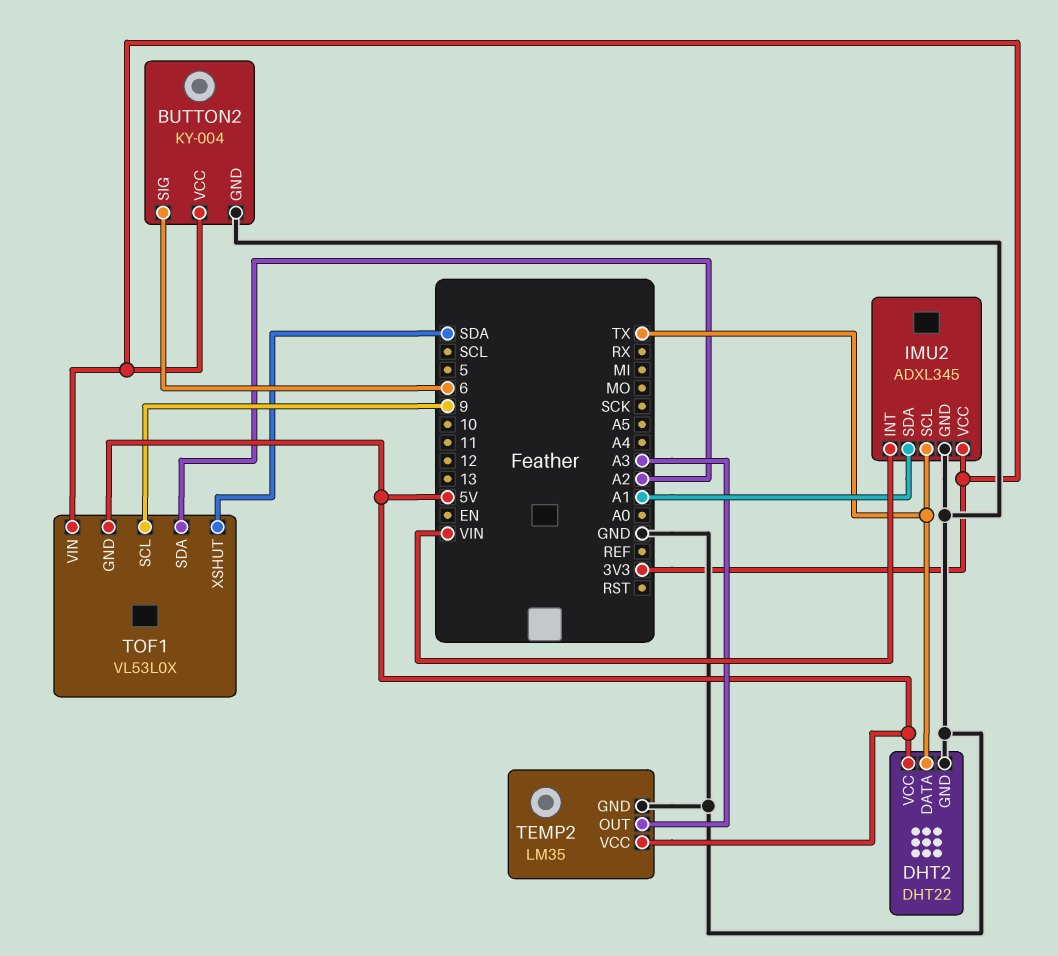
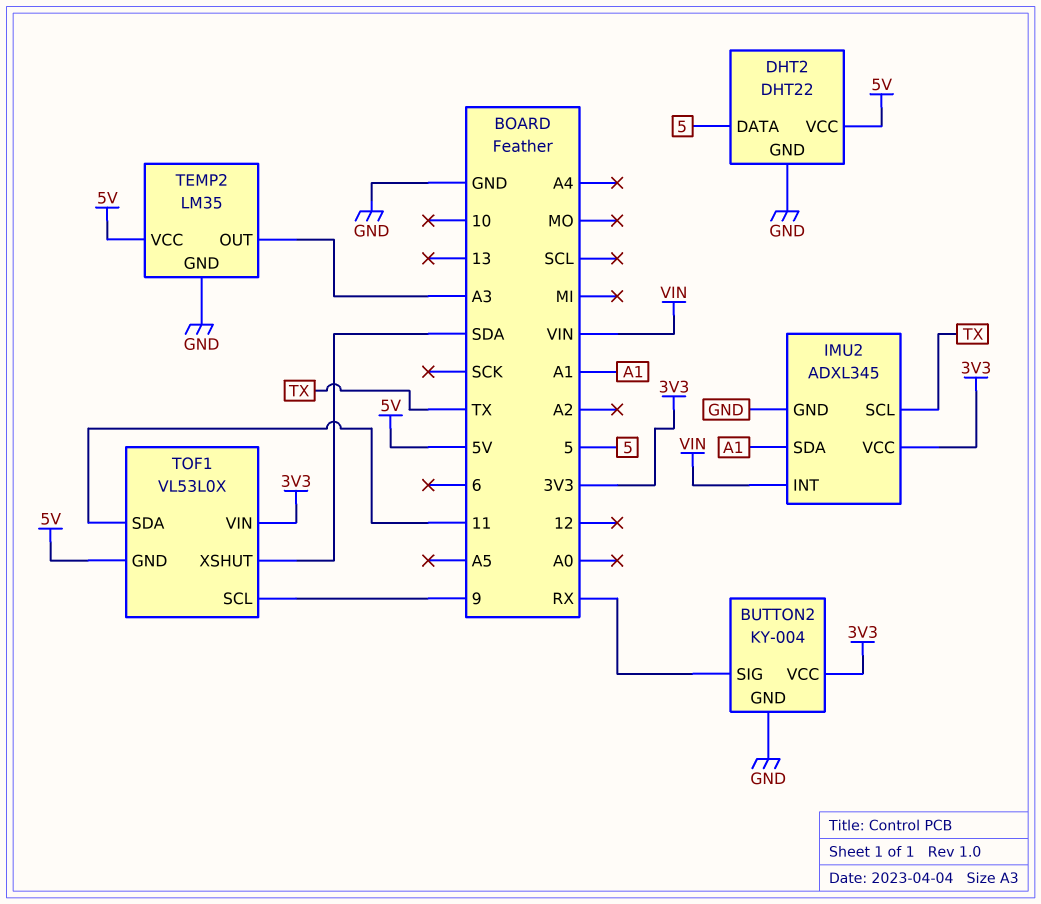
BUTTON2 pin SIG: 6 -> RX
DHT2 pin DATA: TX -> 5
TOF1 pin SDA: A2 -> 11

